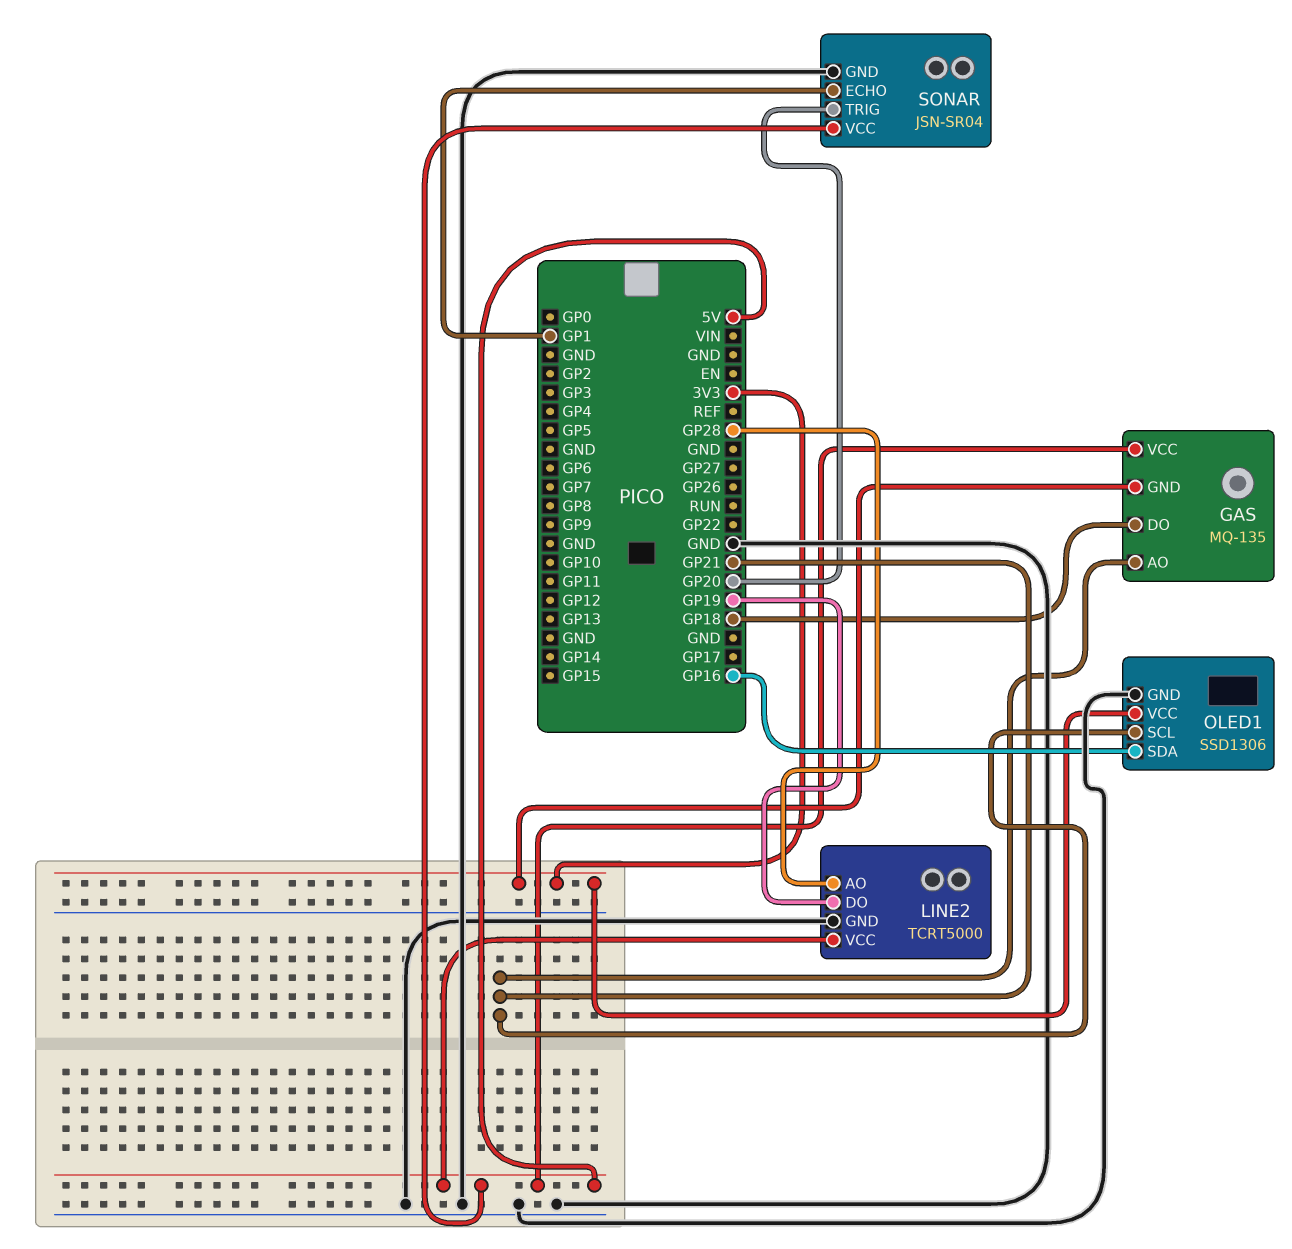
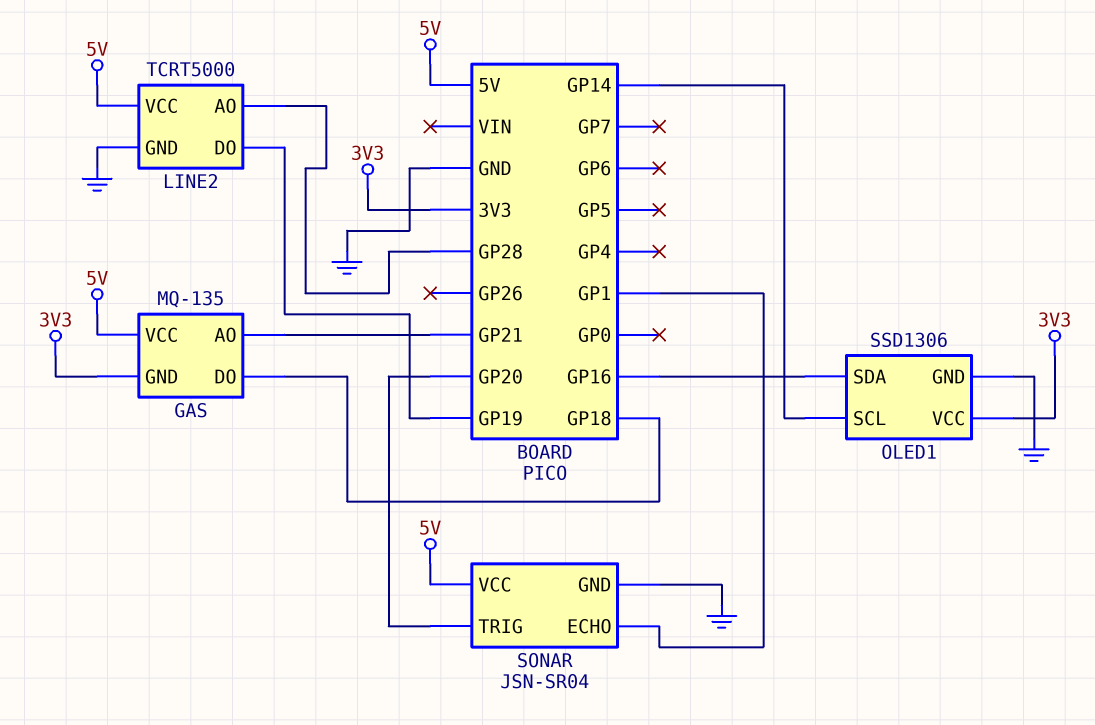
OLED1 pin SCL: GP21 -> GP14

